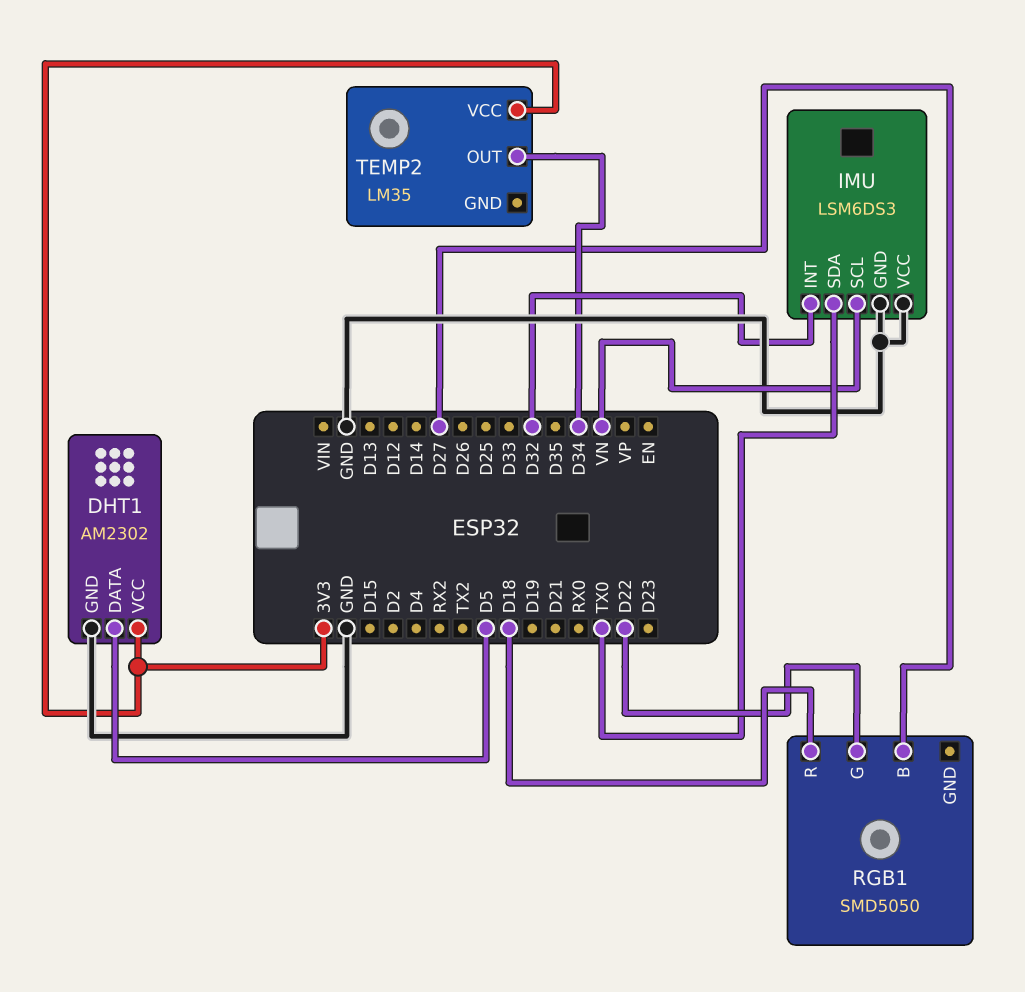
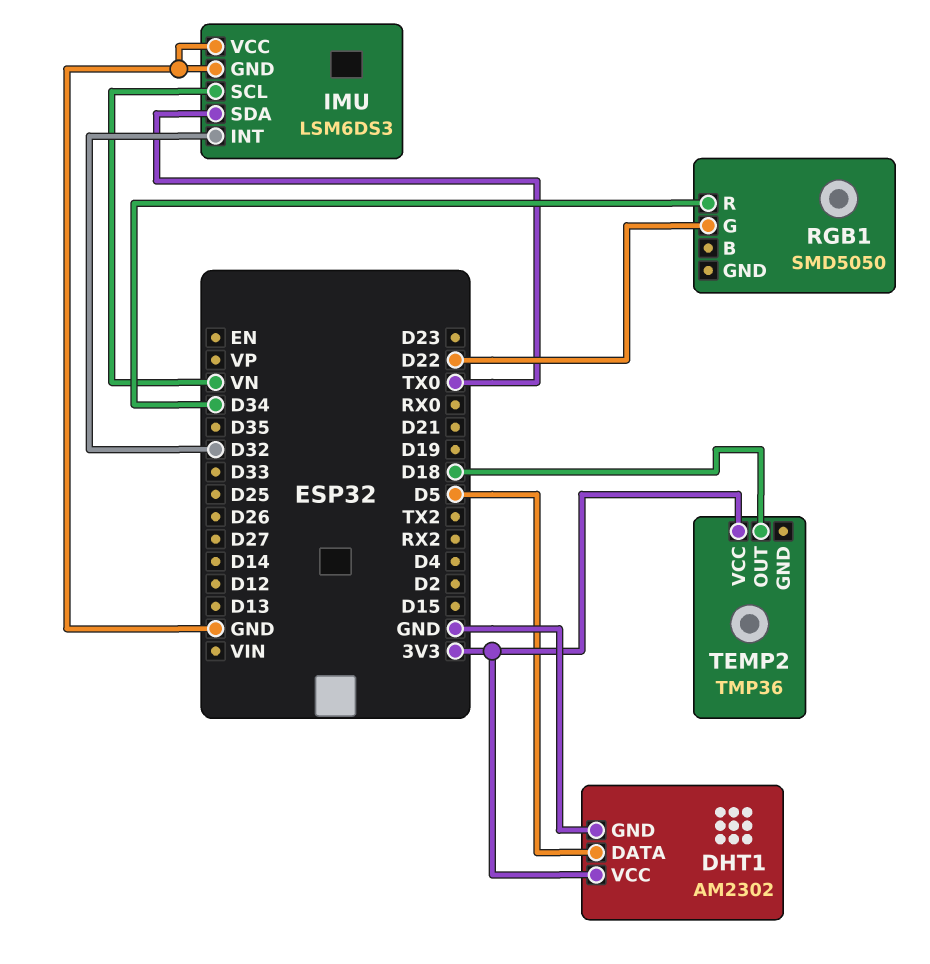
RGB1 pin B: D27 -> none
RGB1 pin R: D18 -> D34
TEMP2: LM35 -> TMP36
TEMP2 pin OUT: D34 -> D18

